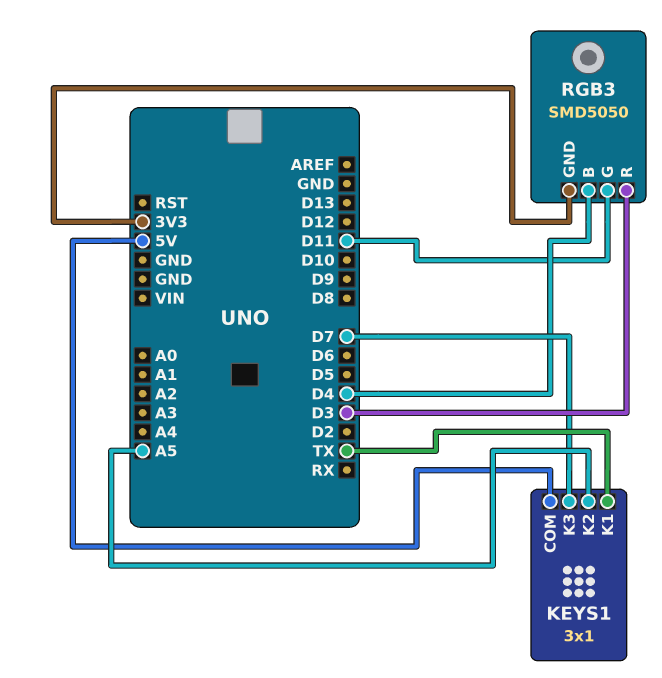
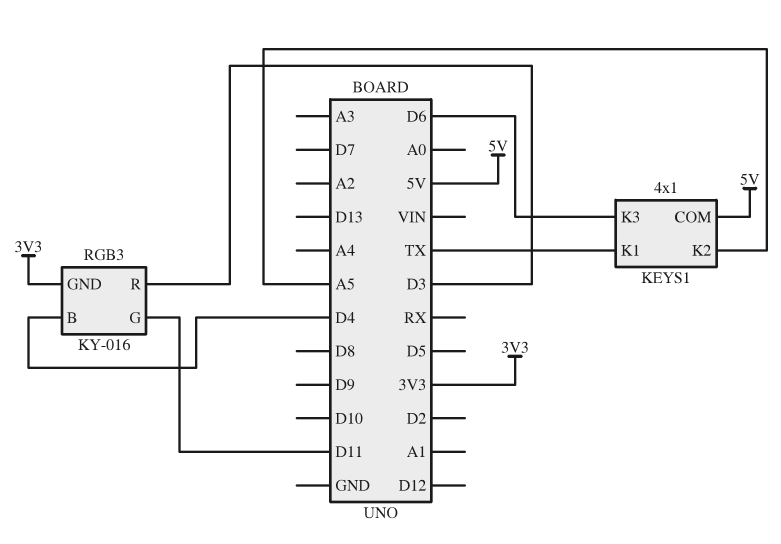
KEYS1: 3x1 -> 4x1
KEYS1 pin K3: D7 -> D6
RGB3: SMD5050 -> KY-016

